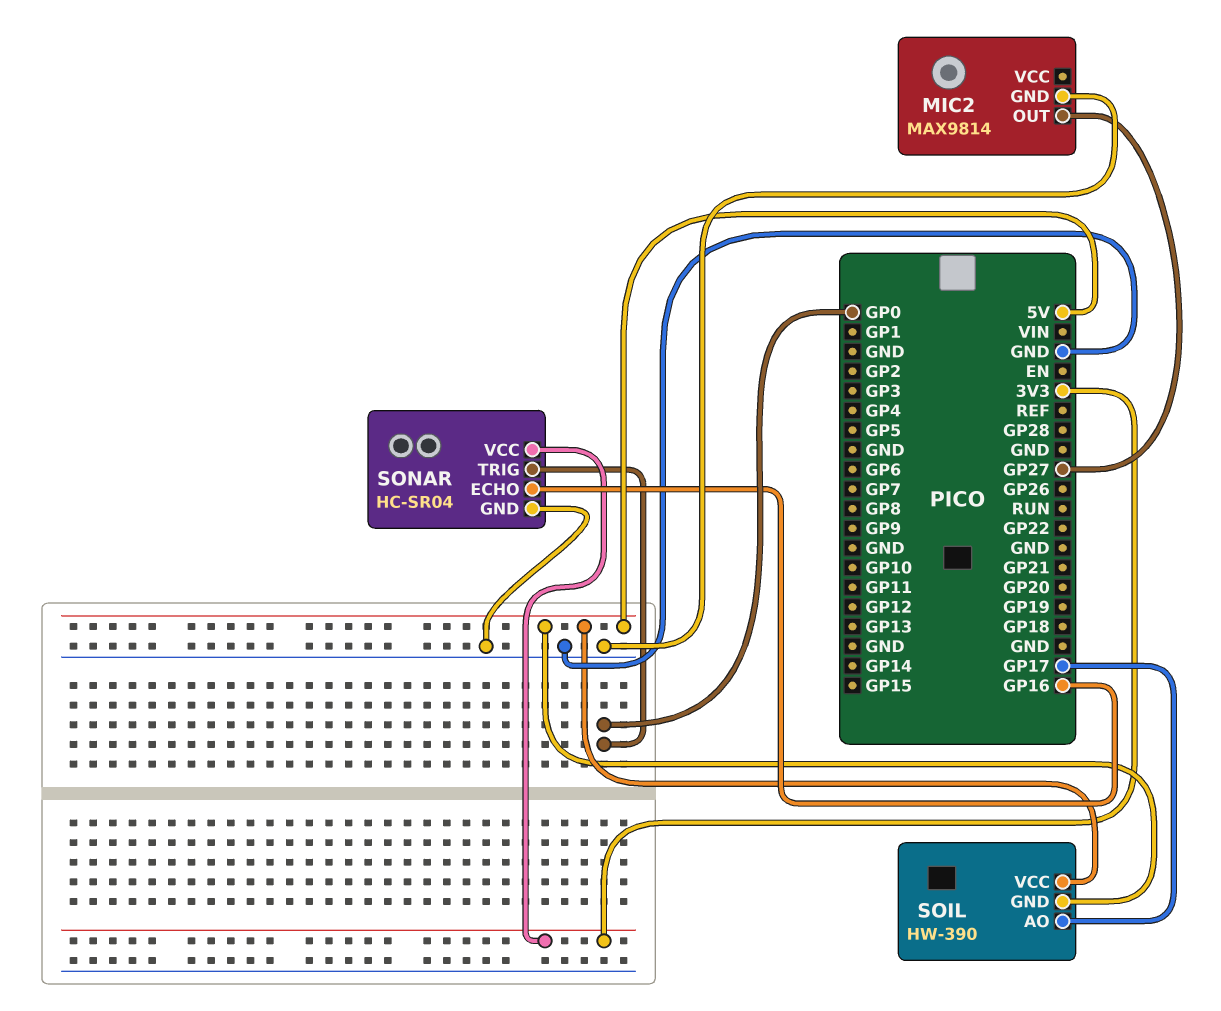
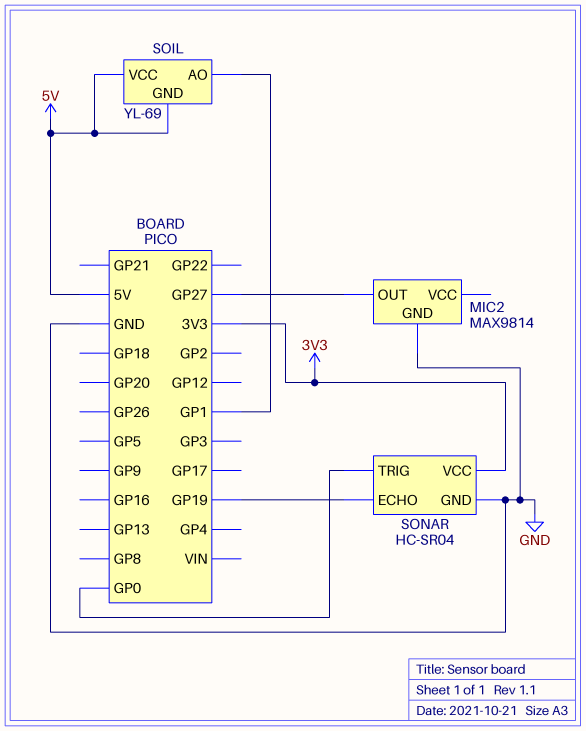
SOIL: HW-390 -> YL-69
SOIL pin AO: GP17 -> GP1
SONAR pin ECHO: GP16 -> GP19

